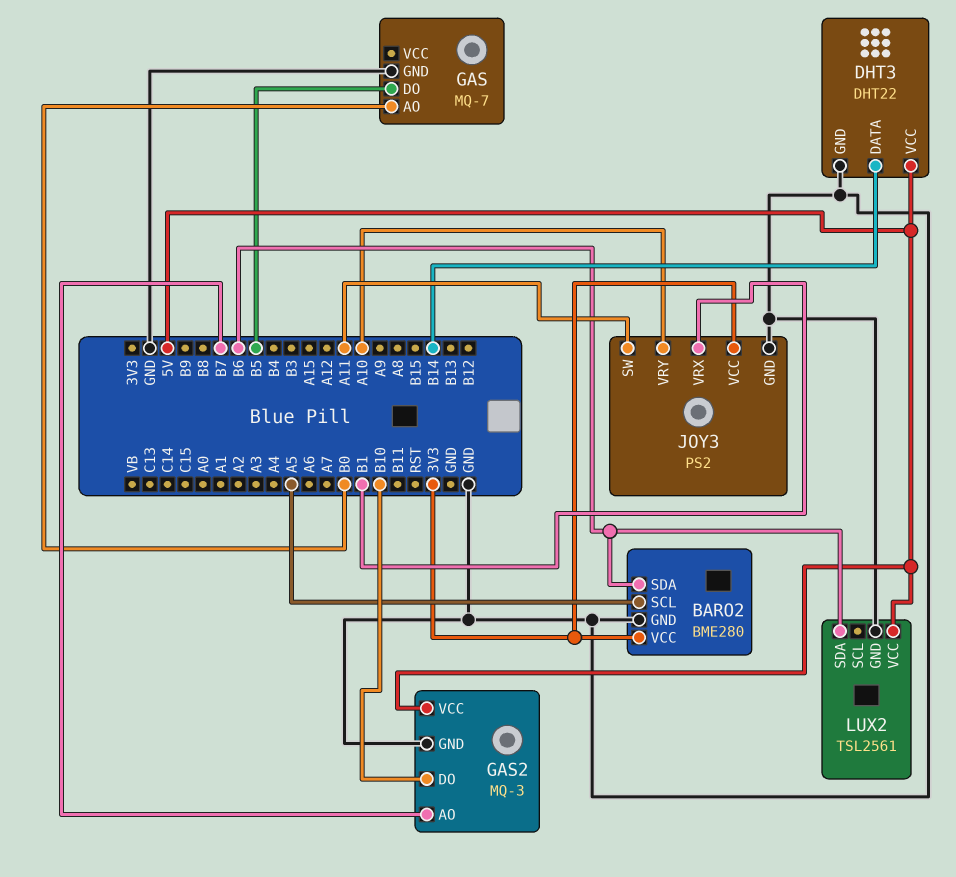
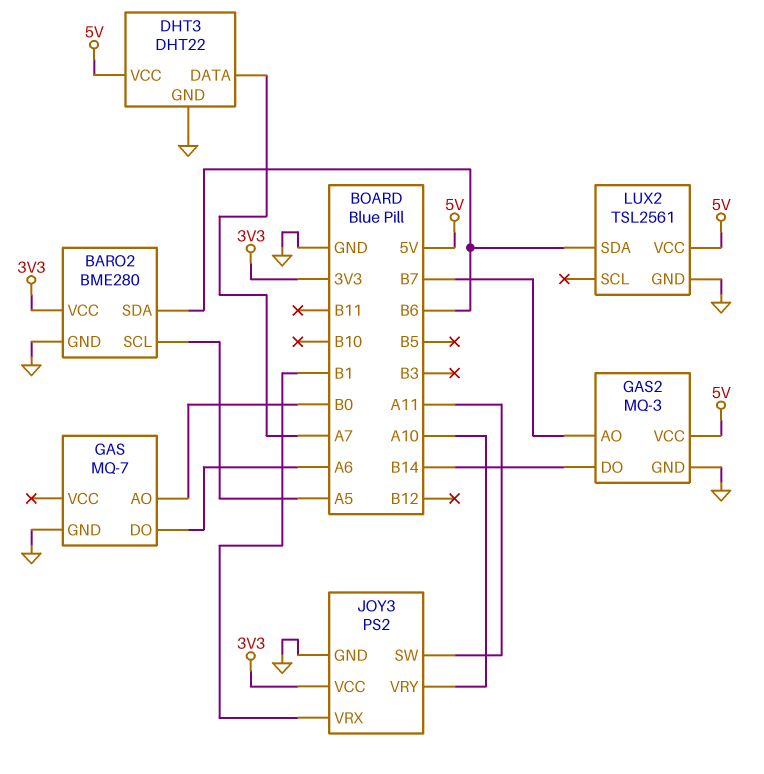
DHT3 pin DATA: B14 -> A7
GAS pin DO: B5 -> A6
GAS2 pin DO: B10 -> B14

